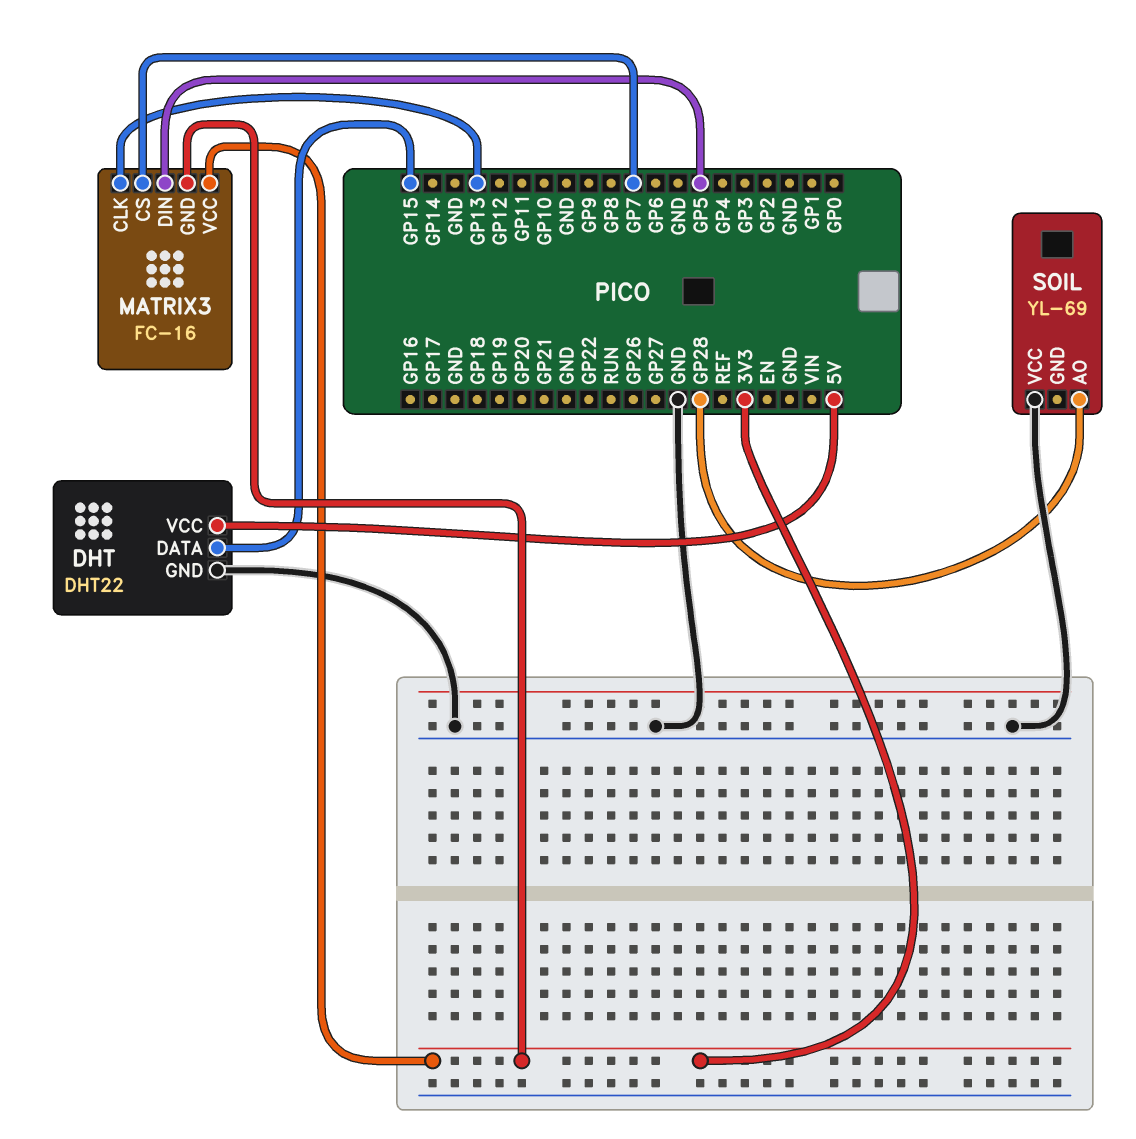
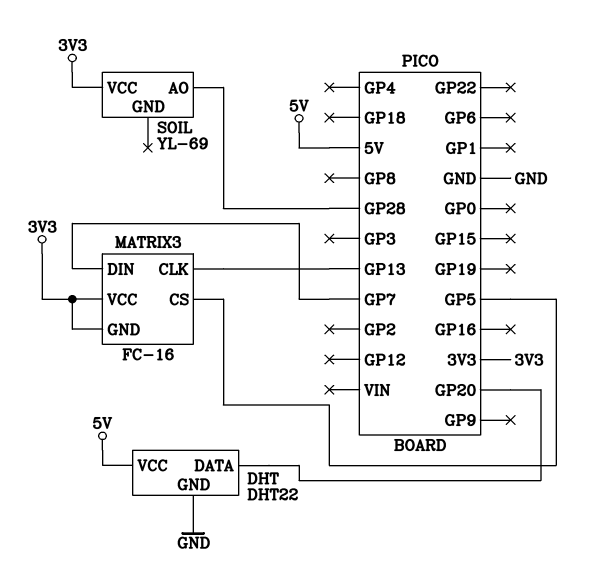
DHT pin DATA: GP15 -> GP20
MATRIX3 pin CS: GP7 -> GP5
MATRIX3 pin DIN: GP5 -> GP7
SOIL pin VCC: GND -> 3V3

